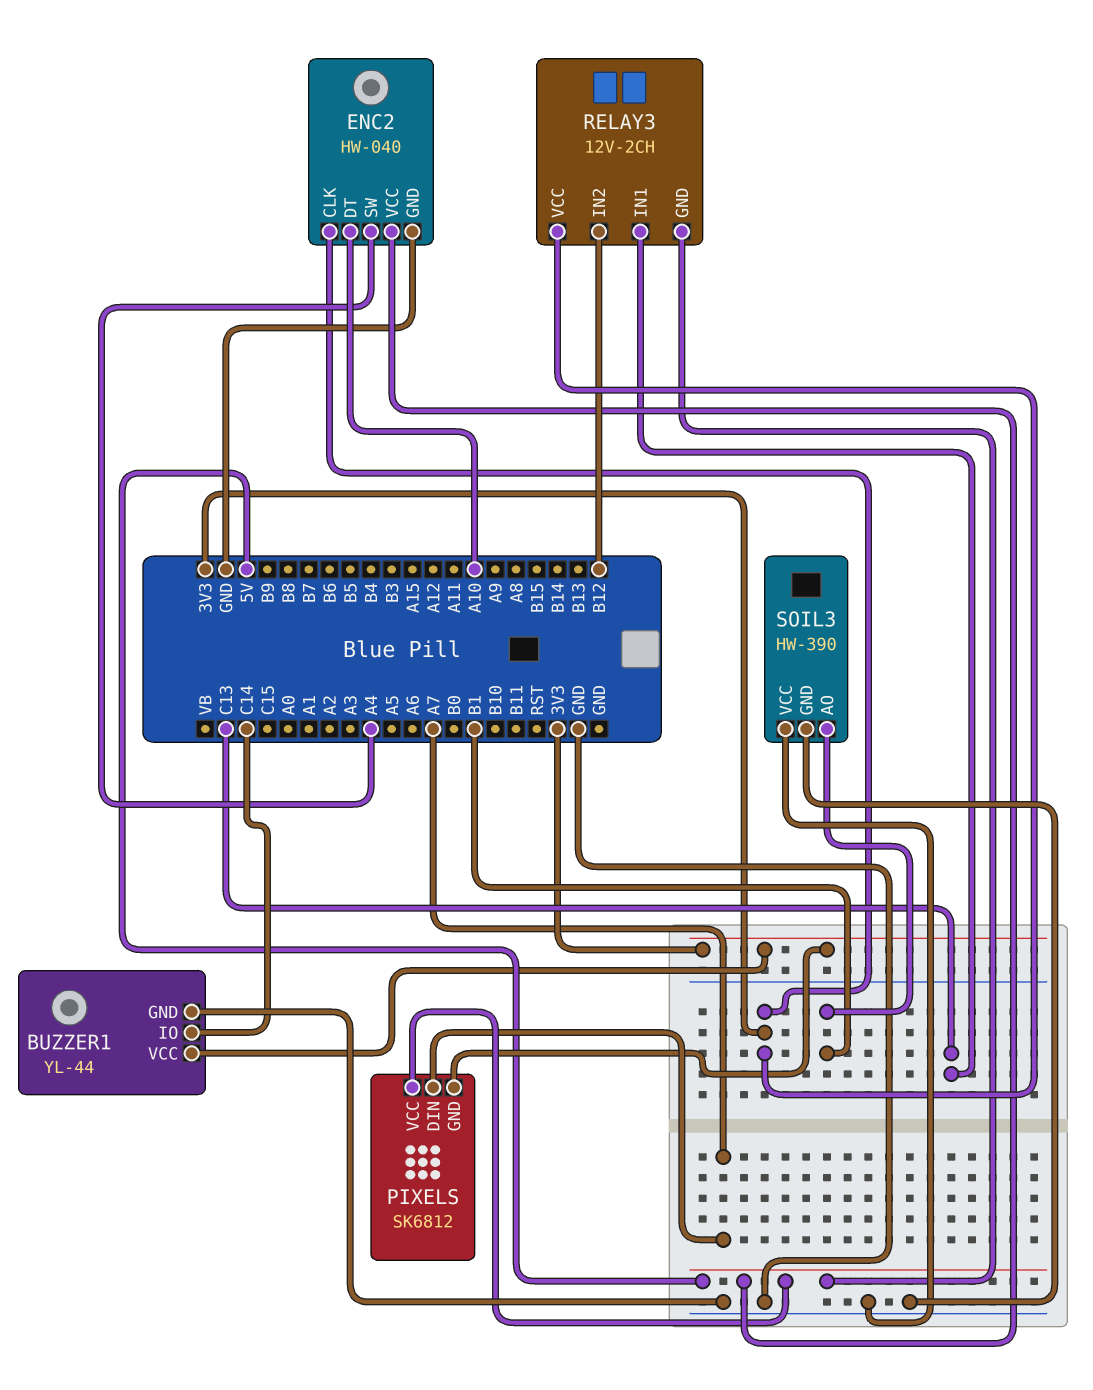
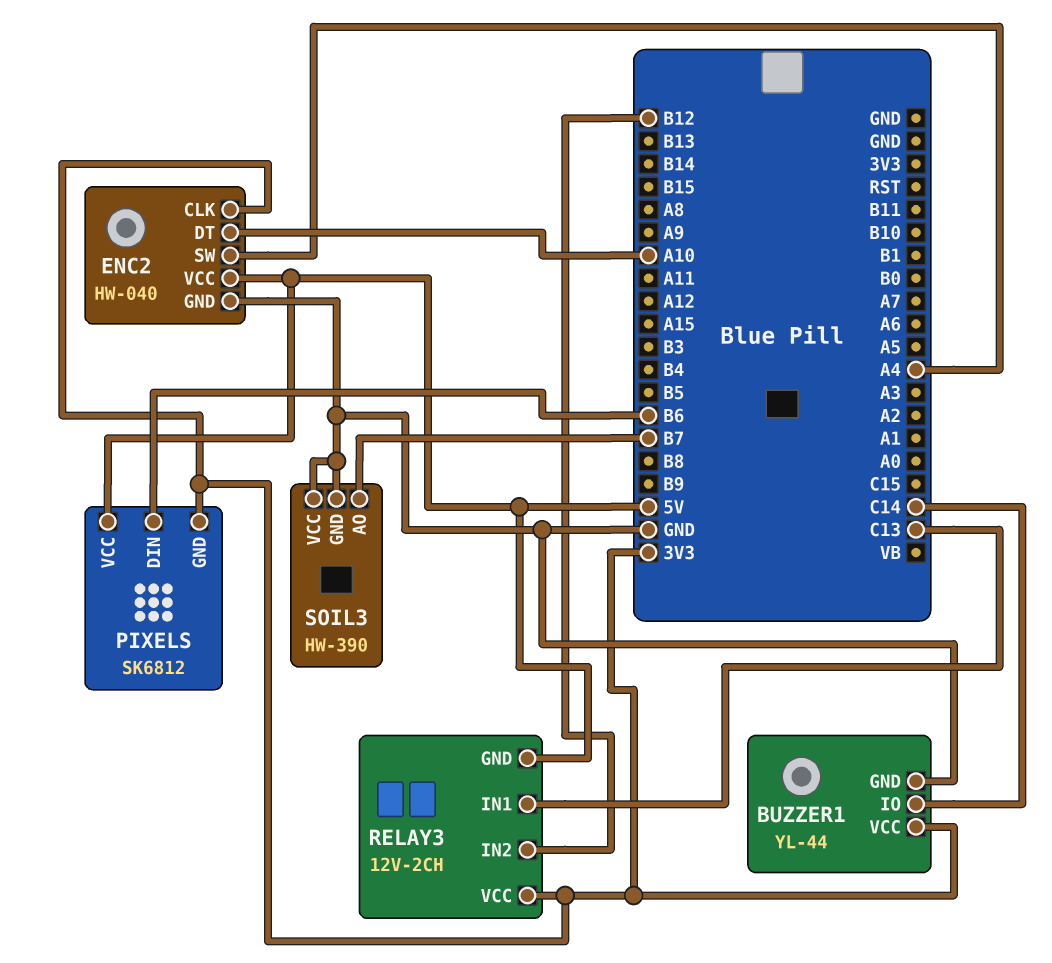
PIXELS pin DIN: A7 -> B6
SOIL3 pin AO: B1 -> B7

